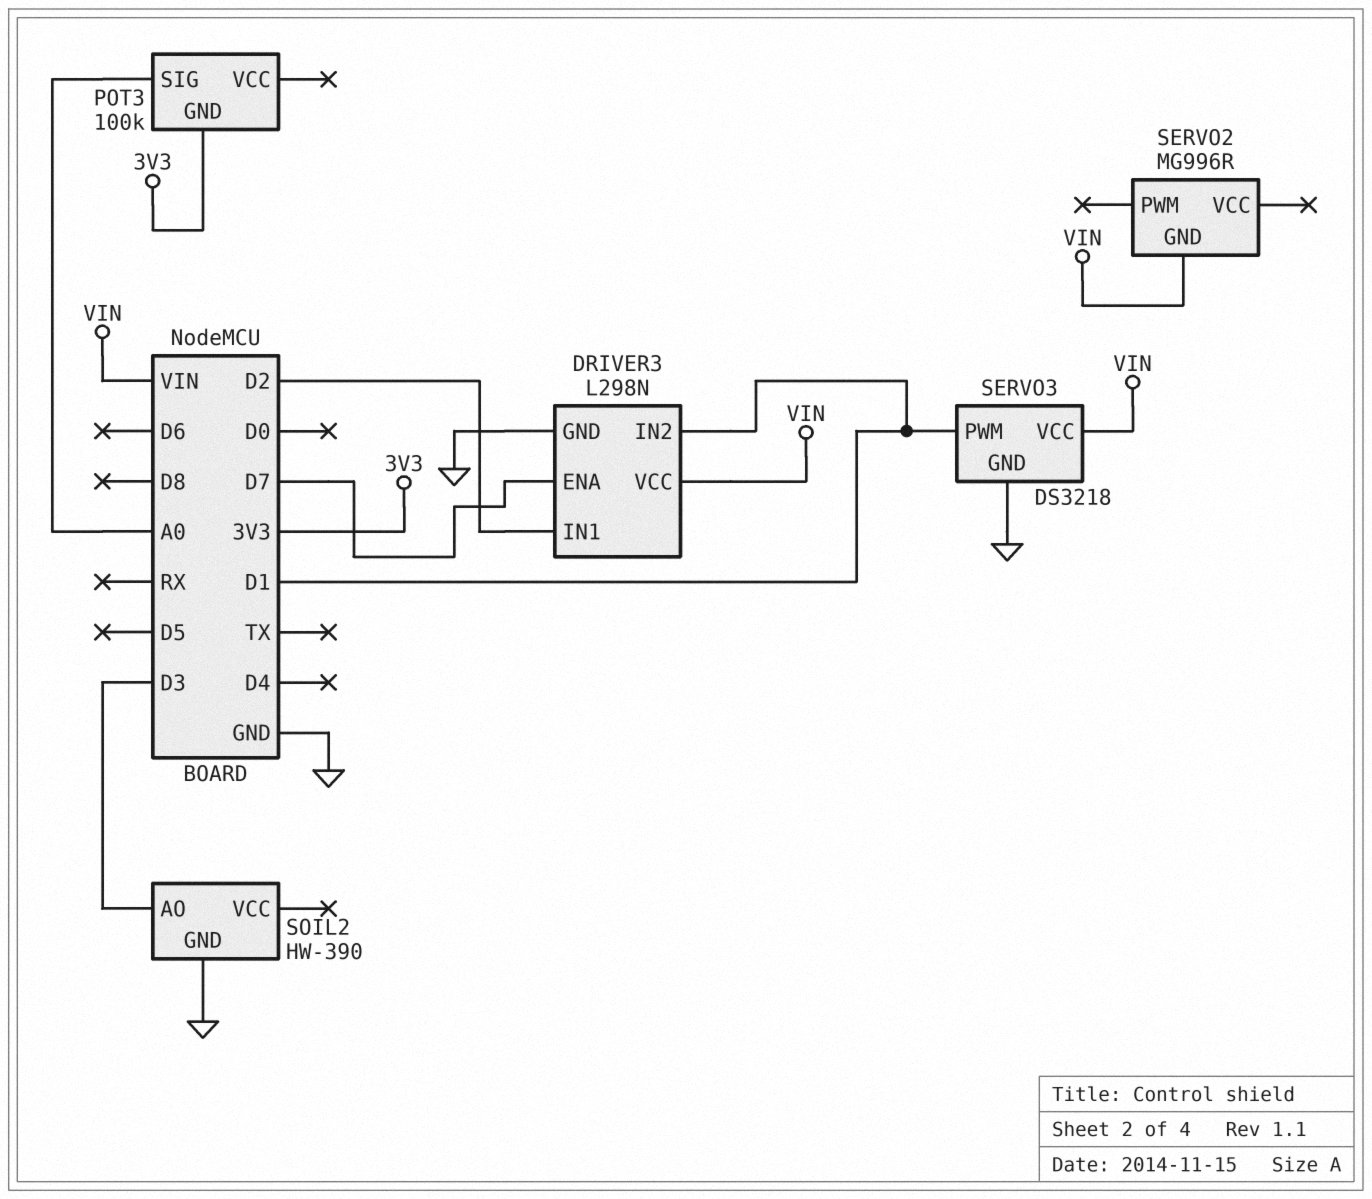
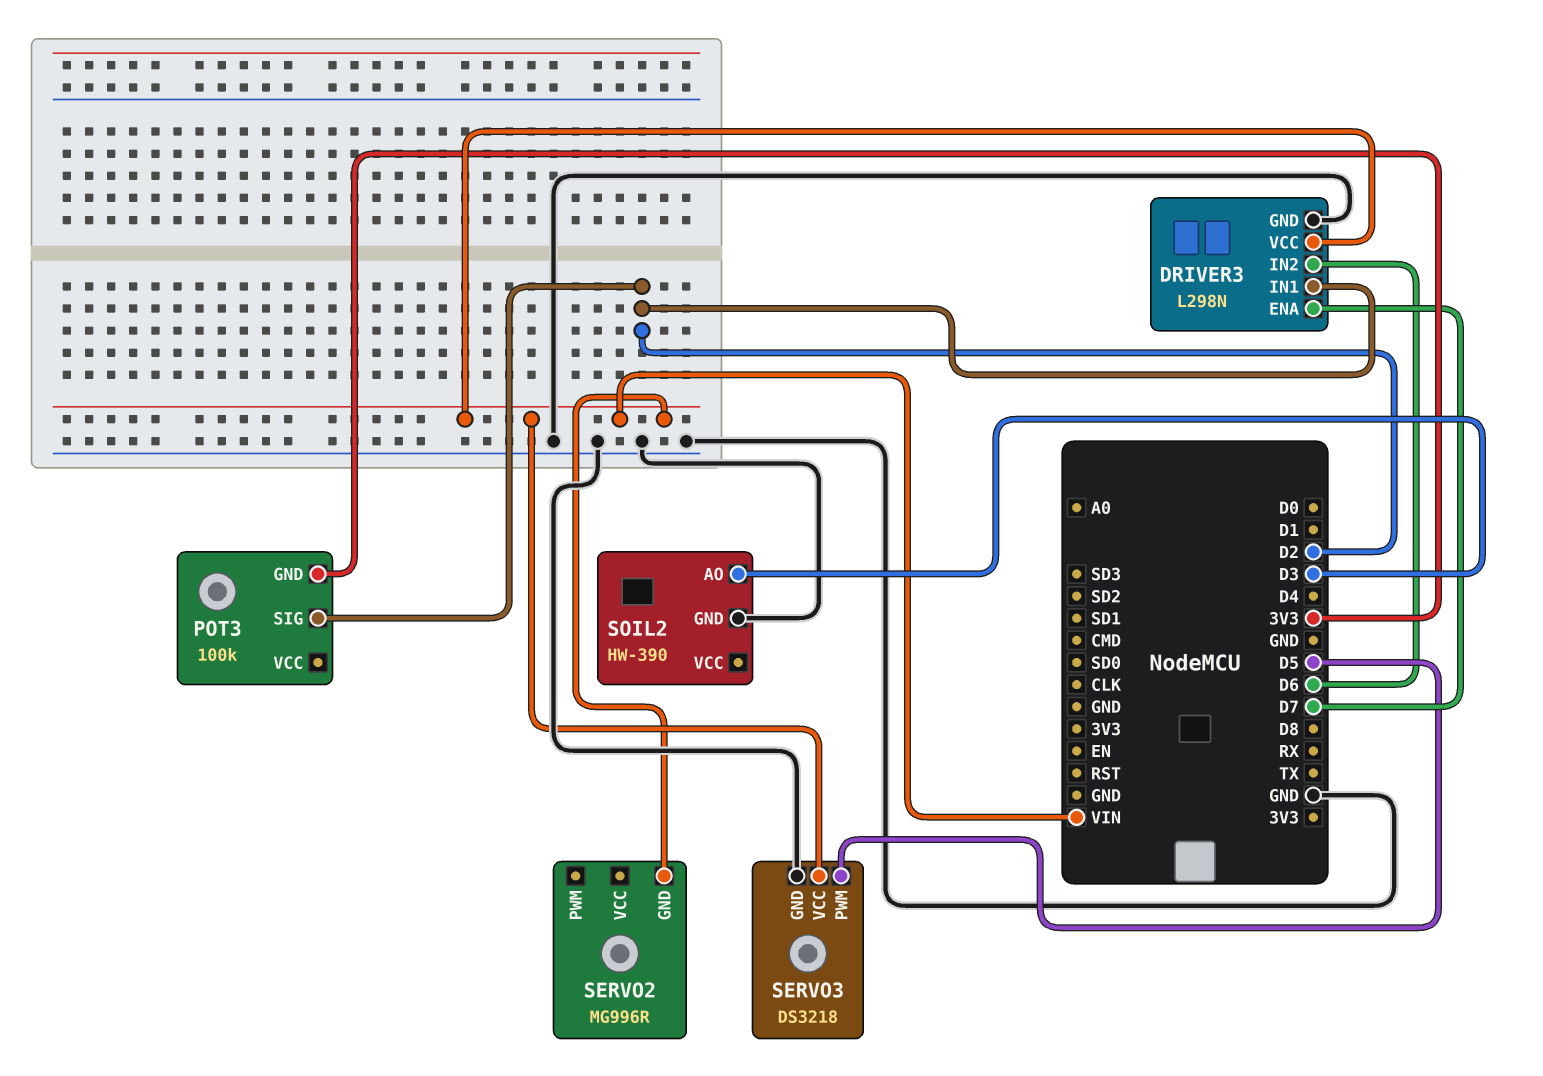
DRIVER3 pin IN2: D1 -> D6
POT3 pin SIG: A0 -> D2
SERVO3 pin PWM: D1 -> D5

